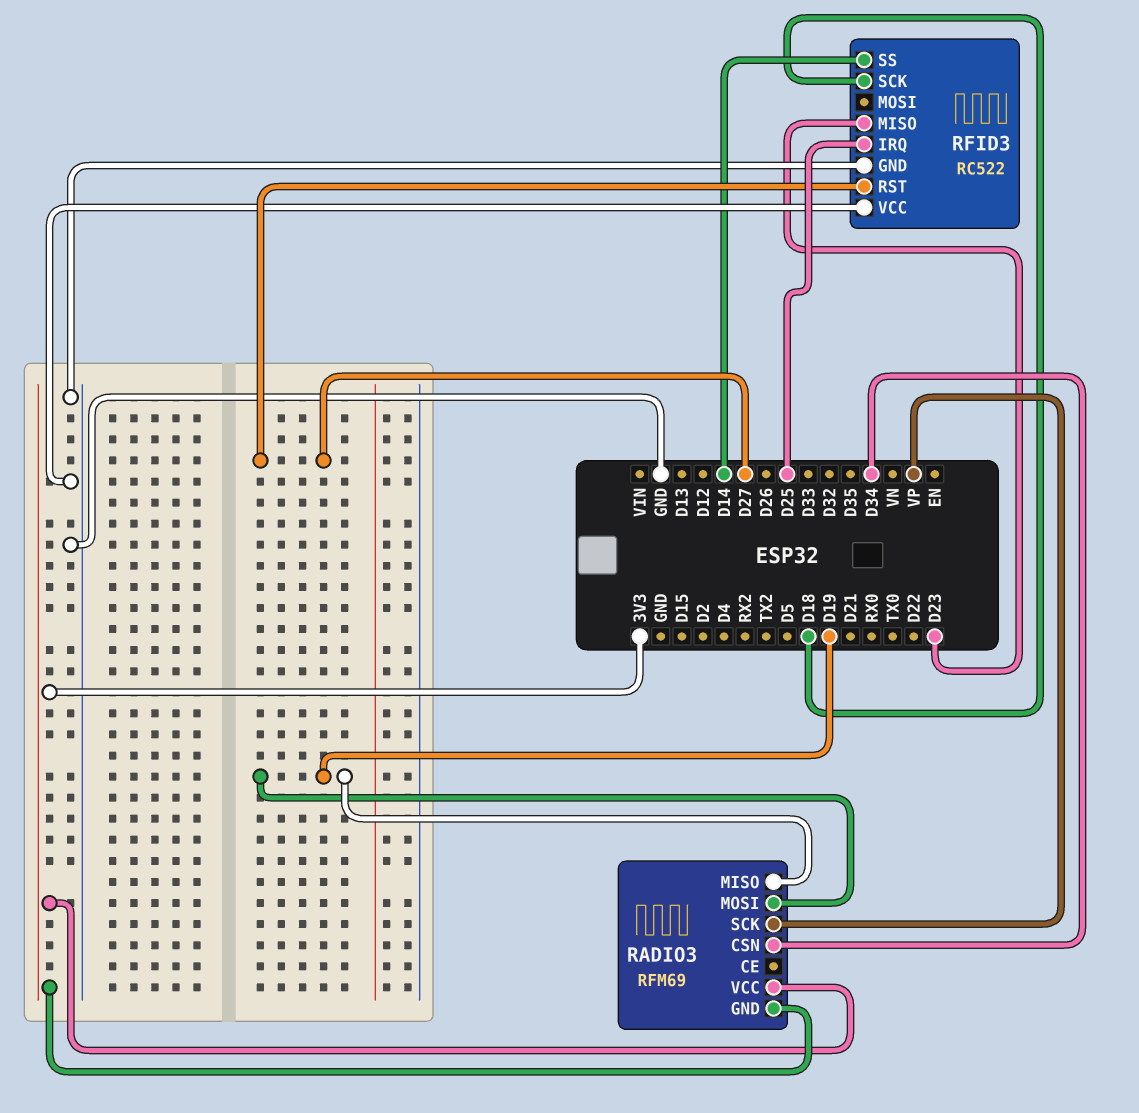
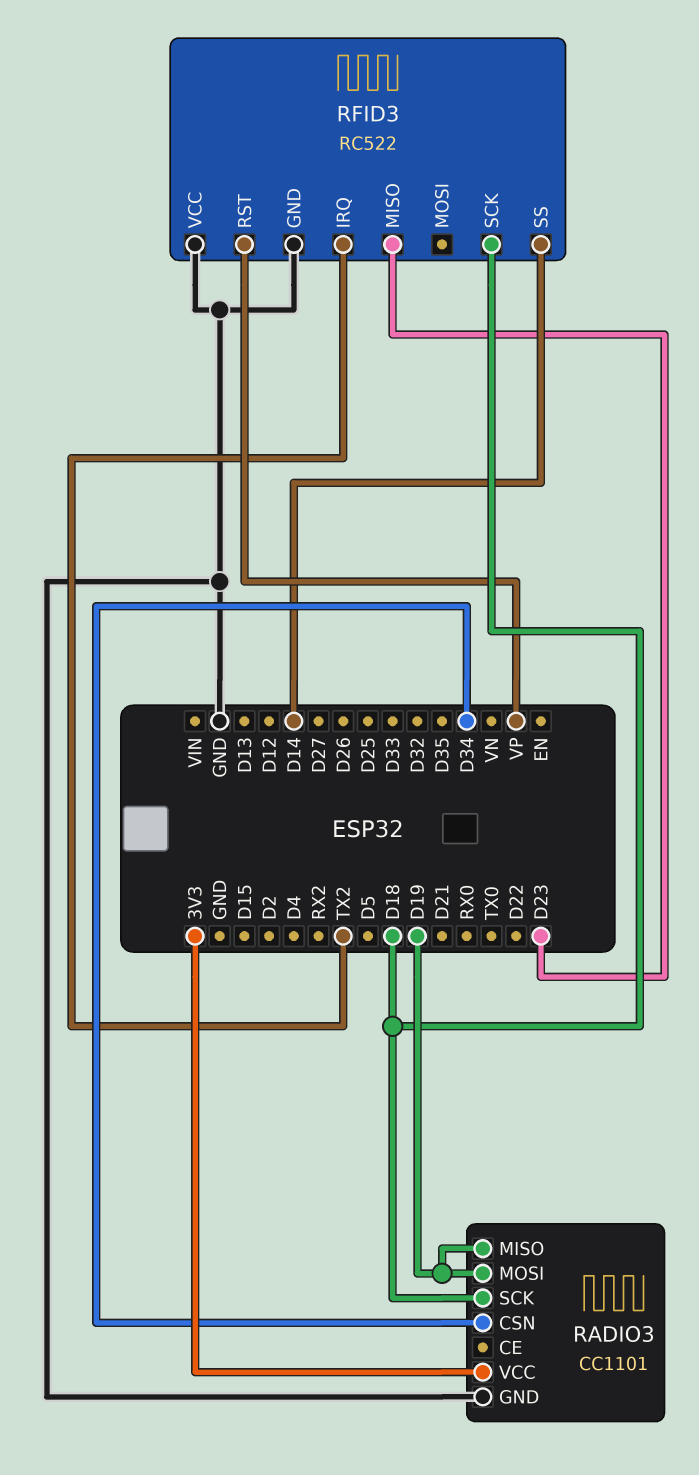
RADIO3: RFM69 -> CC1101
RADIO3 pin GND: 3V3 -> GND
RADIO3 pin SCK: VP -> D18
RFID3 pin IRQ: D25 -> TX2
RFID3 pin RST: D27 -> VP

